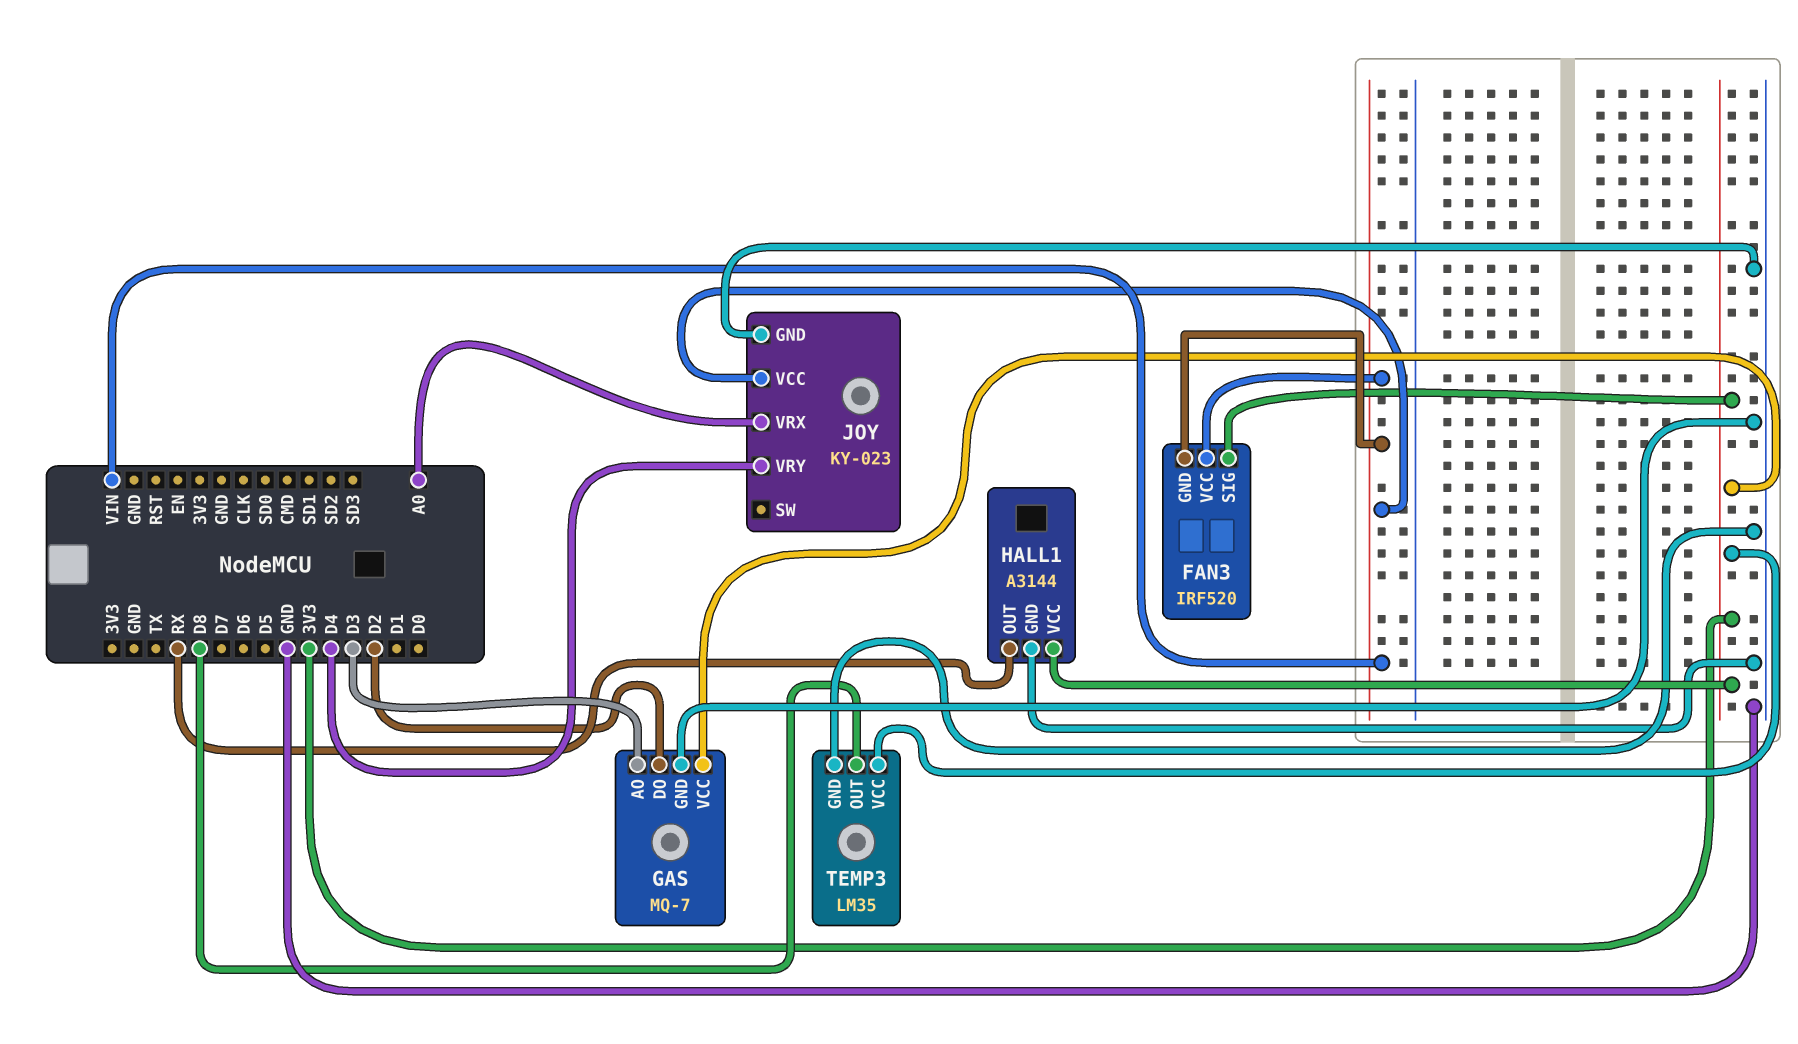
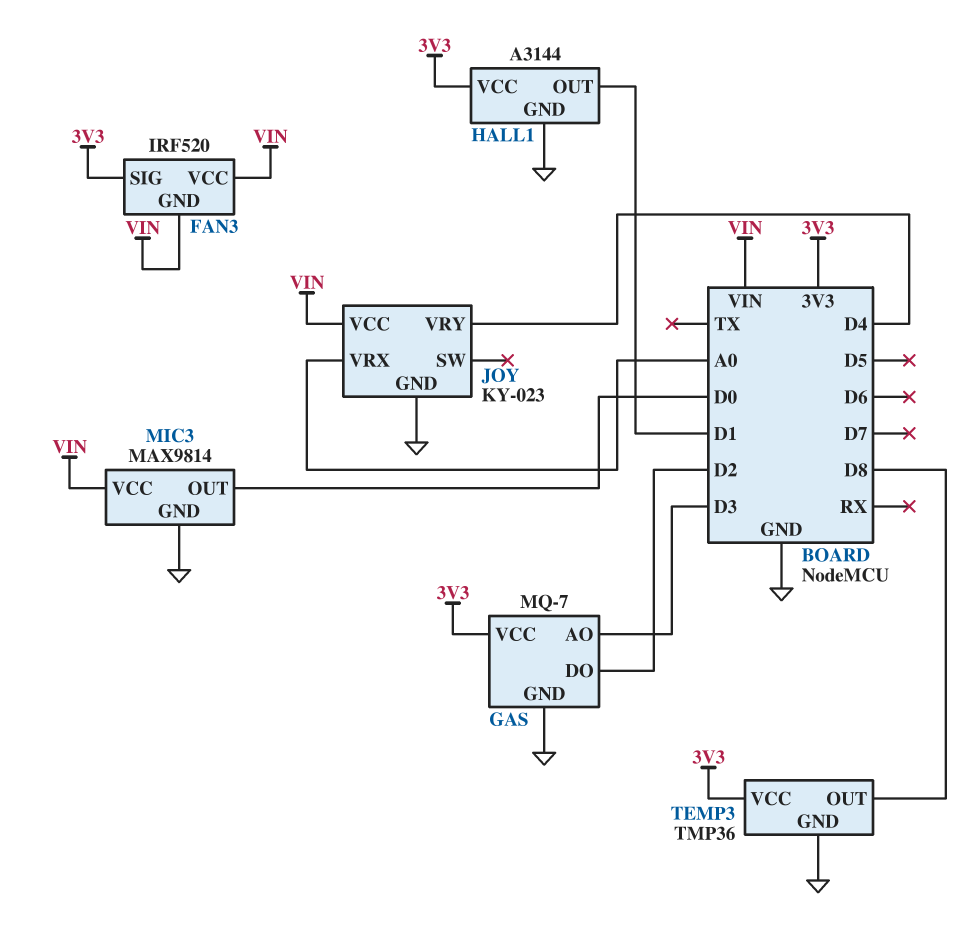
HALL1 pin OUT: RX -> D1
MIC3: none -> MAX9814
MIC3 pin GND: none -> GND
MIC3 pin OUT: none -> D0
MIC3 pin VCC: none -> VIN
TEMP3: LM35 -> TMP36

